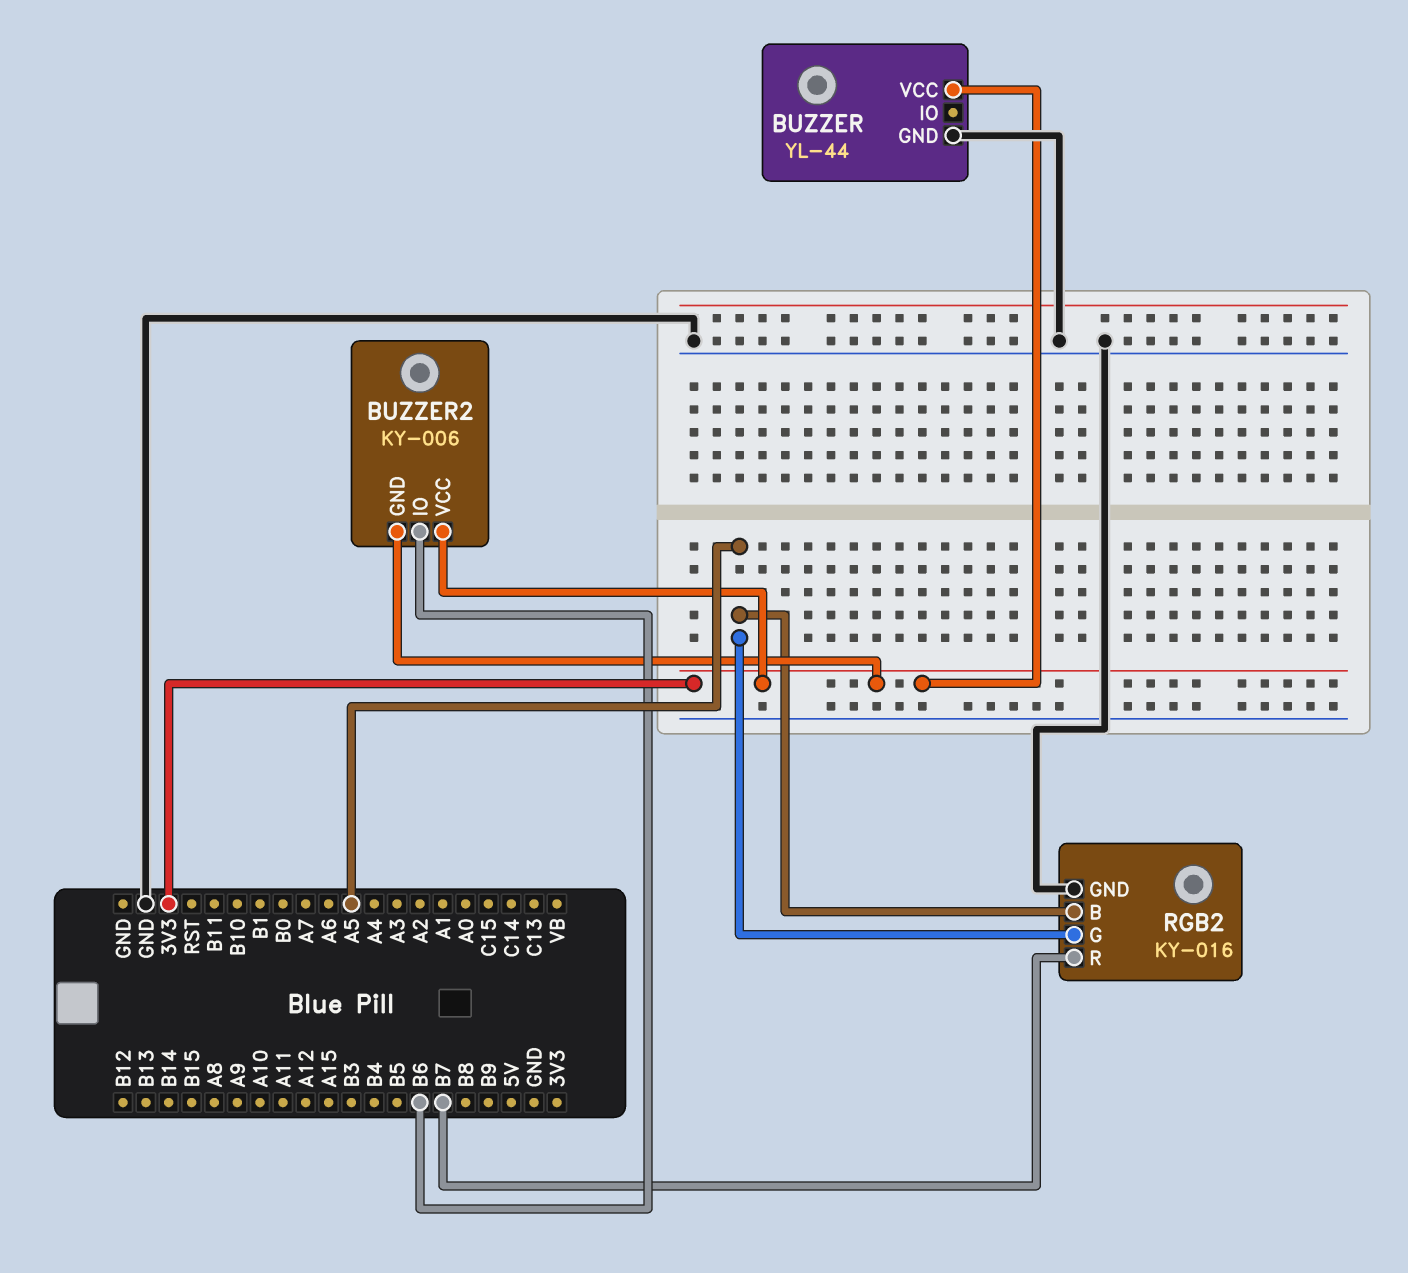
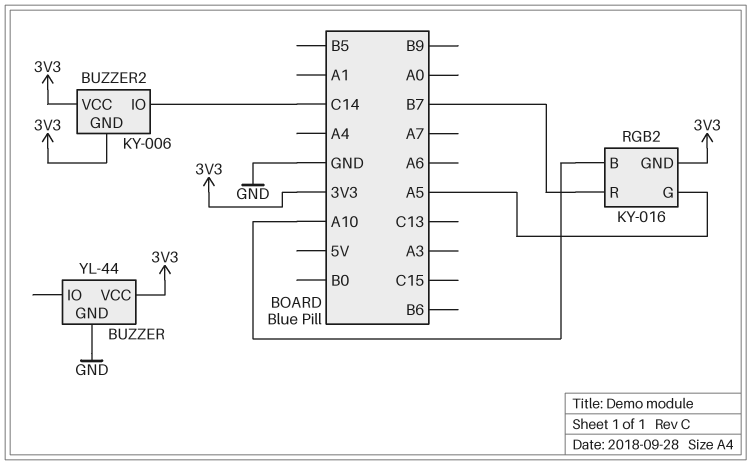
BUZZER2 pin IO: B6 -> C14
RGB2 pin B: A5 -> A10
RGB2 pin GND: GND -> 3V3

